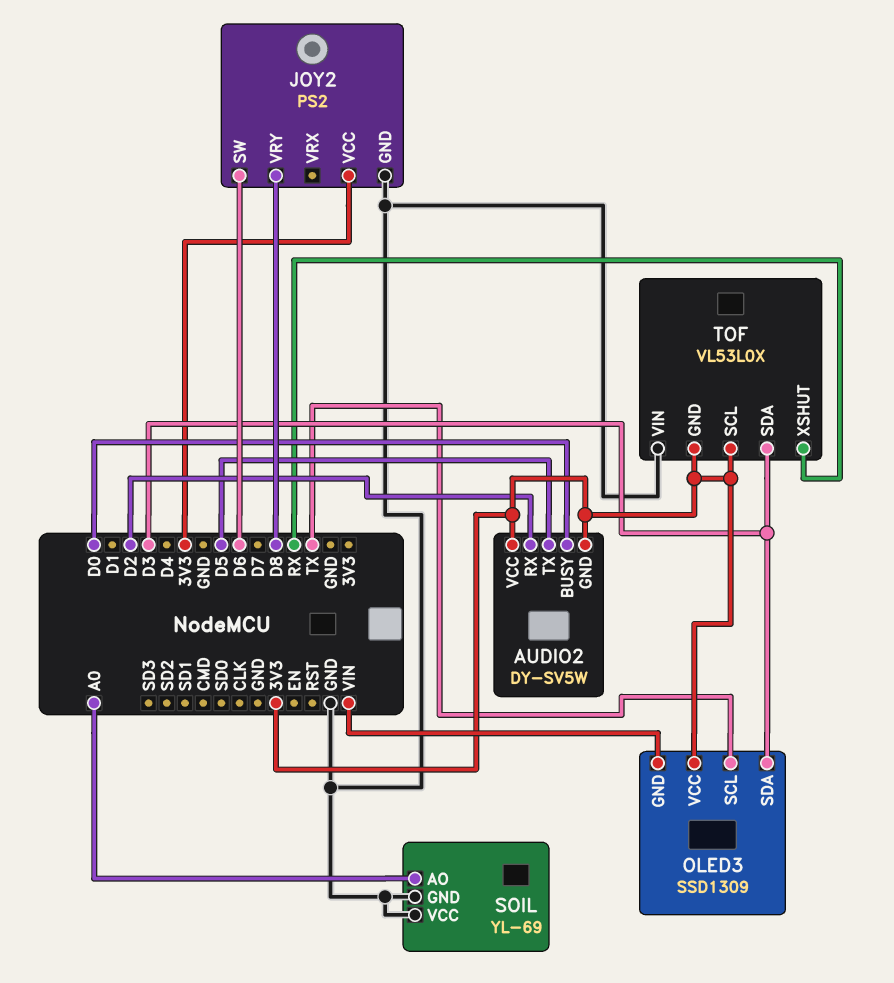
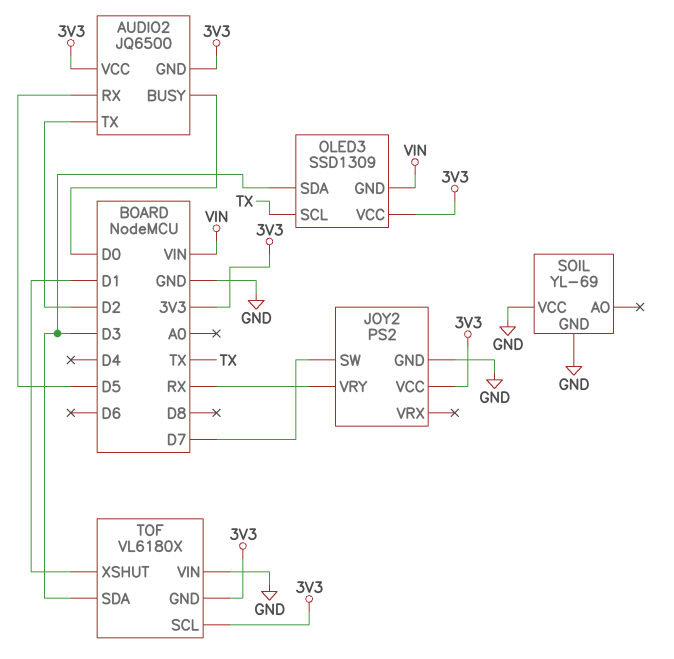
AUDIO2: DY-SV5W -> JQ6500
AUDIO2 pin RX: D2 -> D5
AUDIO2 pin TX: D5 -> D2
JOY2 pin SW: D6 -> D7
JOY2 pin VRY: D8 -> RX
SOIL pin AO: A0 -> none
TOF: VL53L0X -> VL6180X
TOF pin XSHUT: RX -> D1

